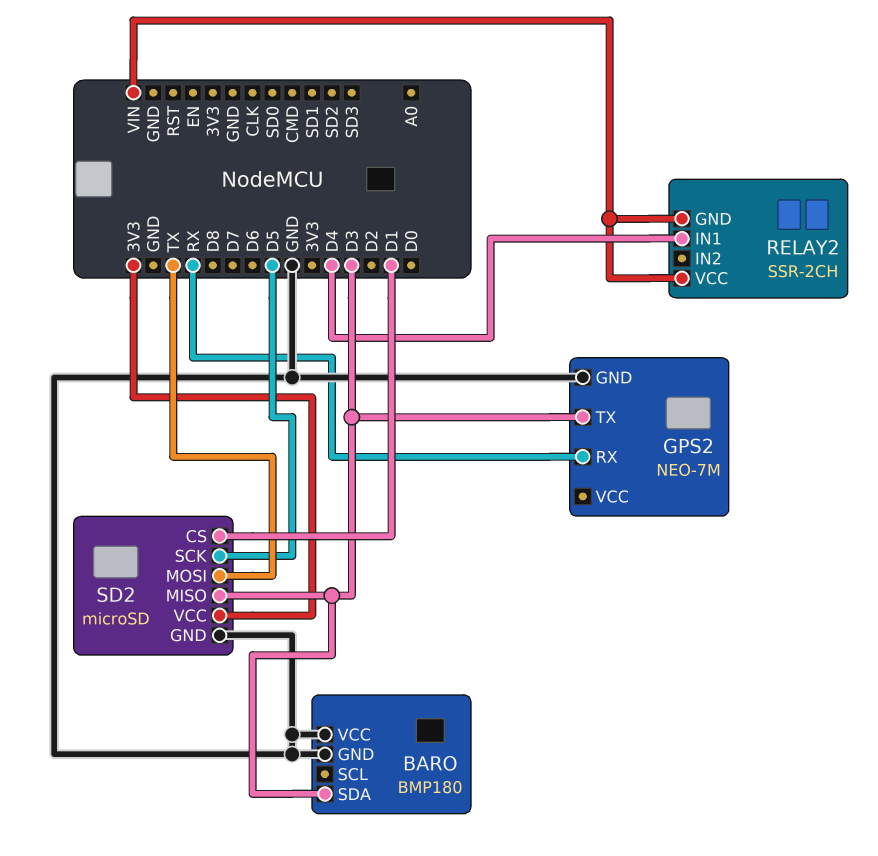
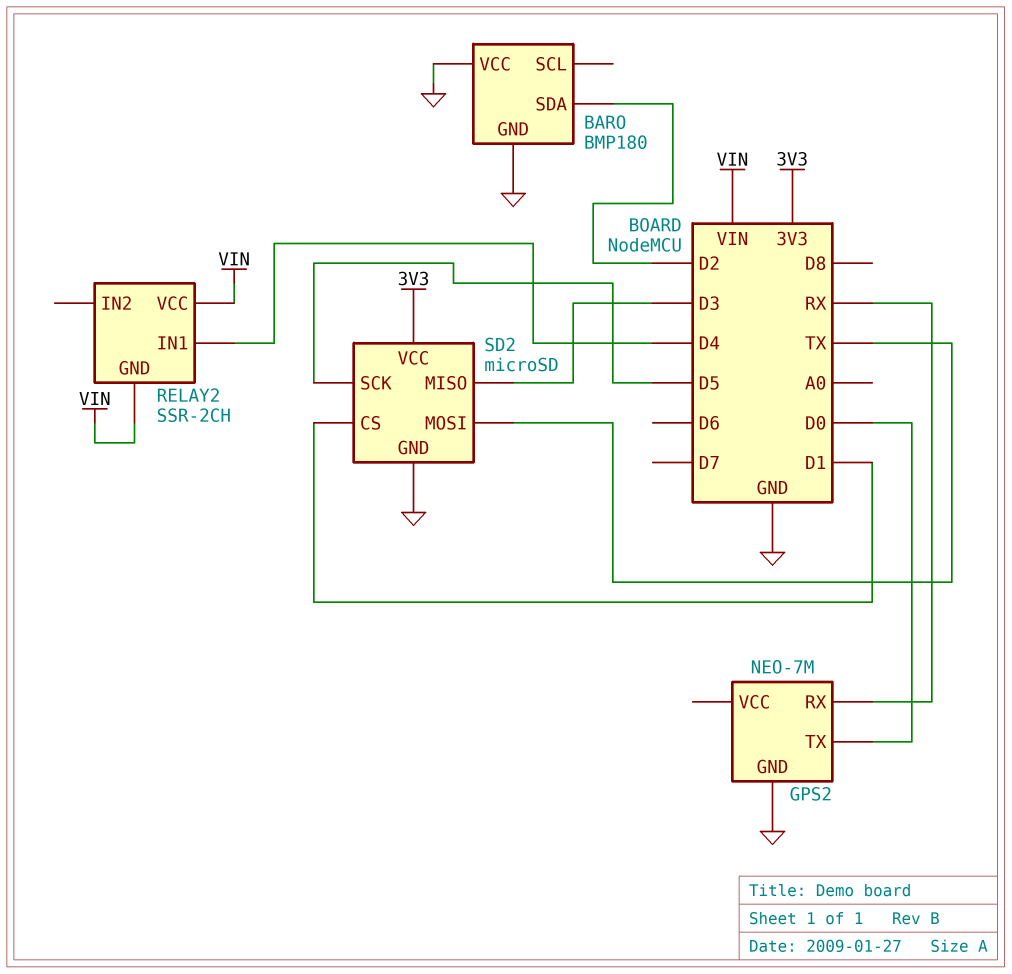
BARO pin SDA: D3 -> D2
GPS2 pin TX: D3 -> D0

